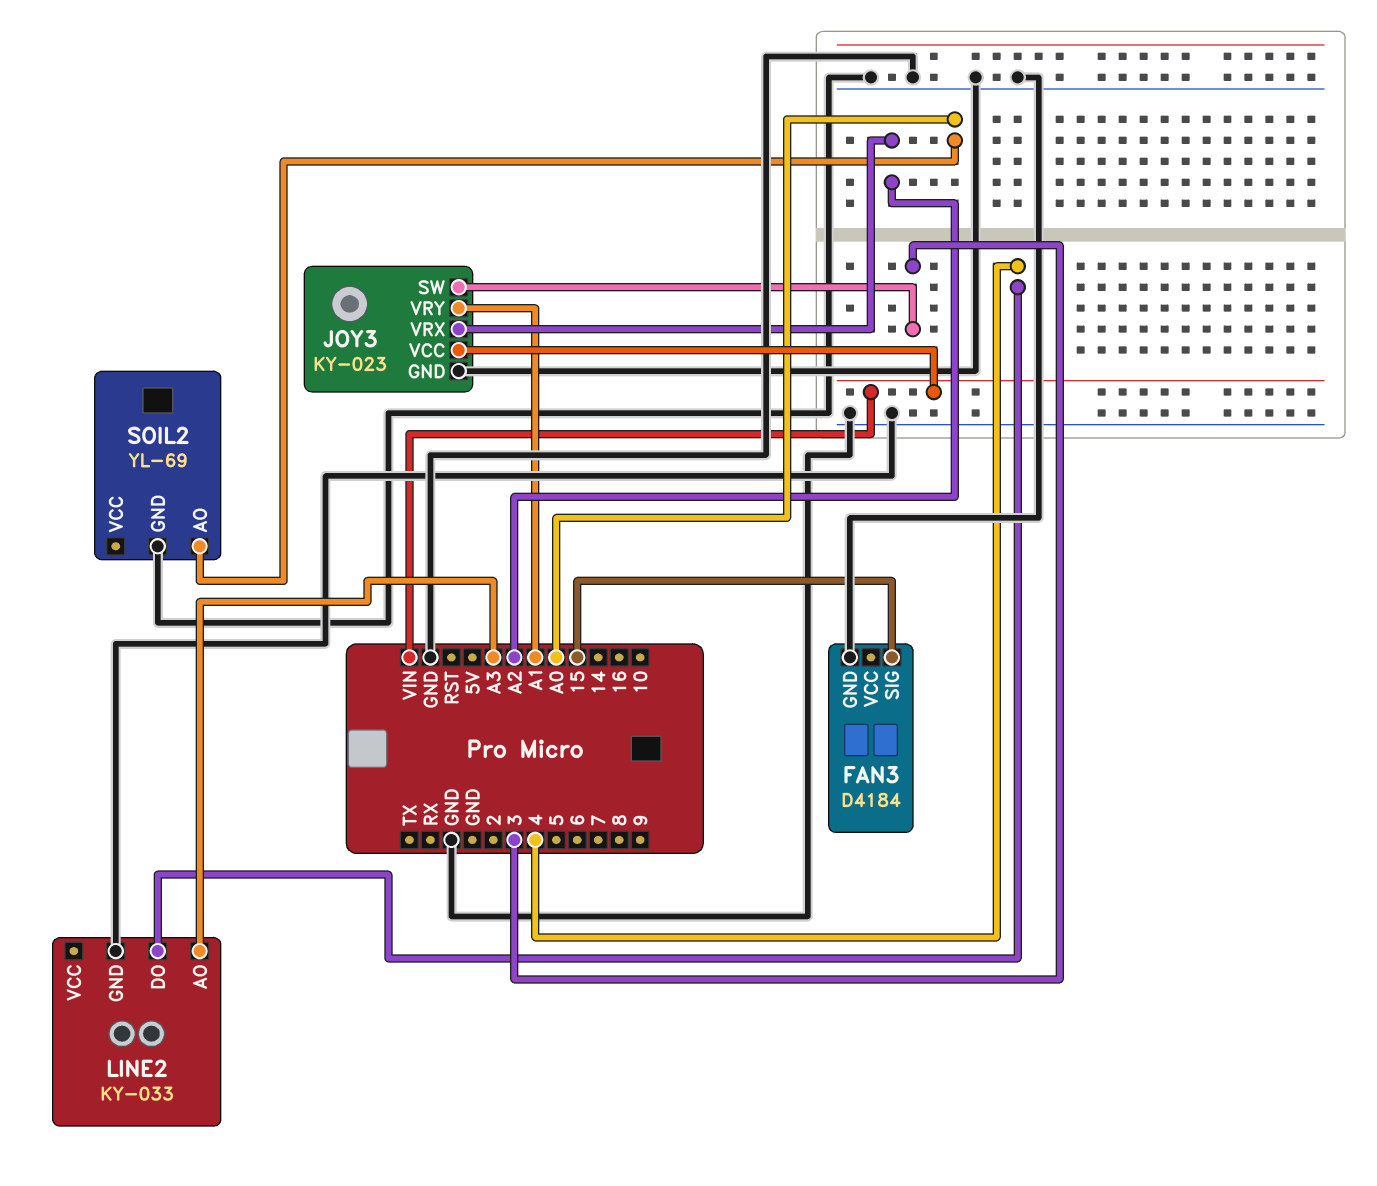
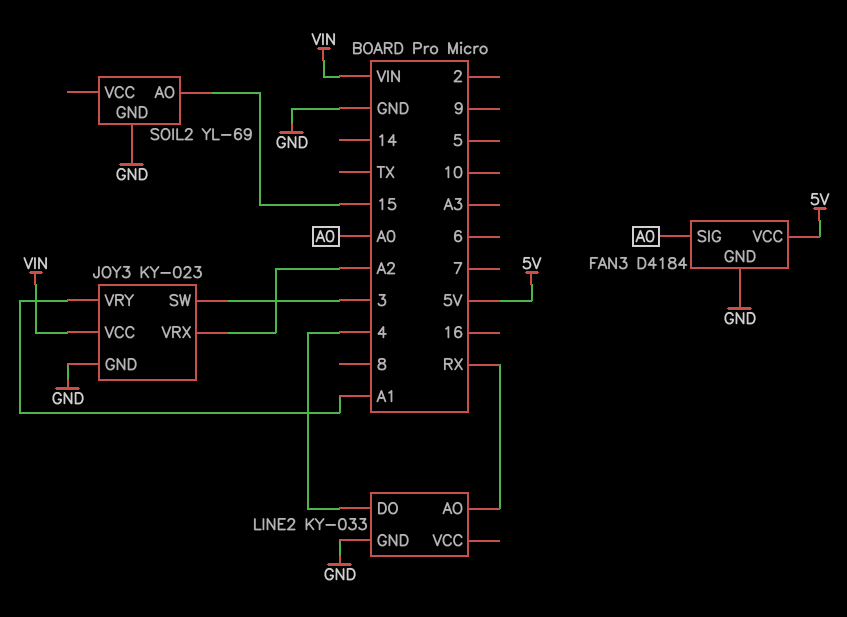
FAN3 pin SIG: 15 -> A0
FAN3 pin VCC: none -> 5V
LINE2 pin AO: A3 -> RX
SOIL2 pin AO: A0 -> 15

